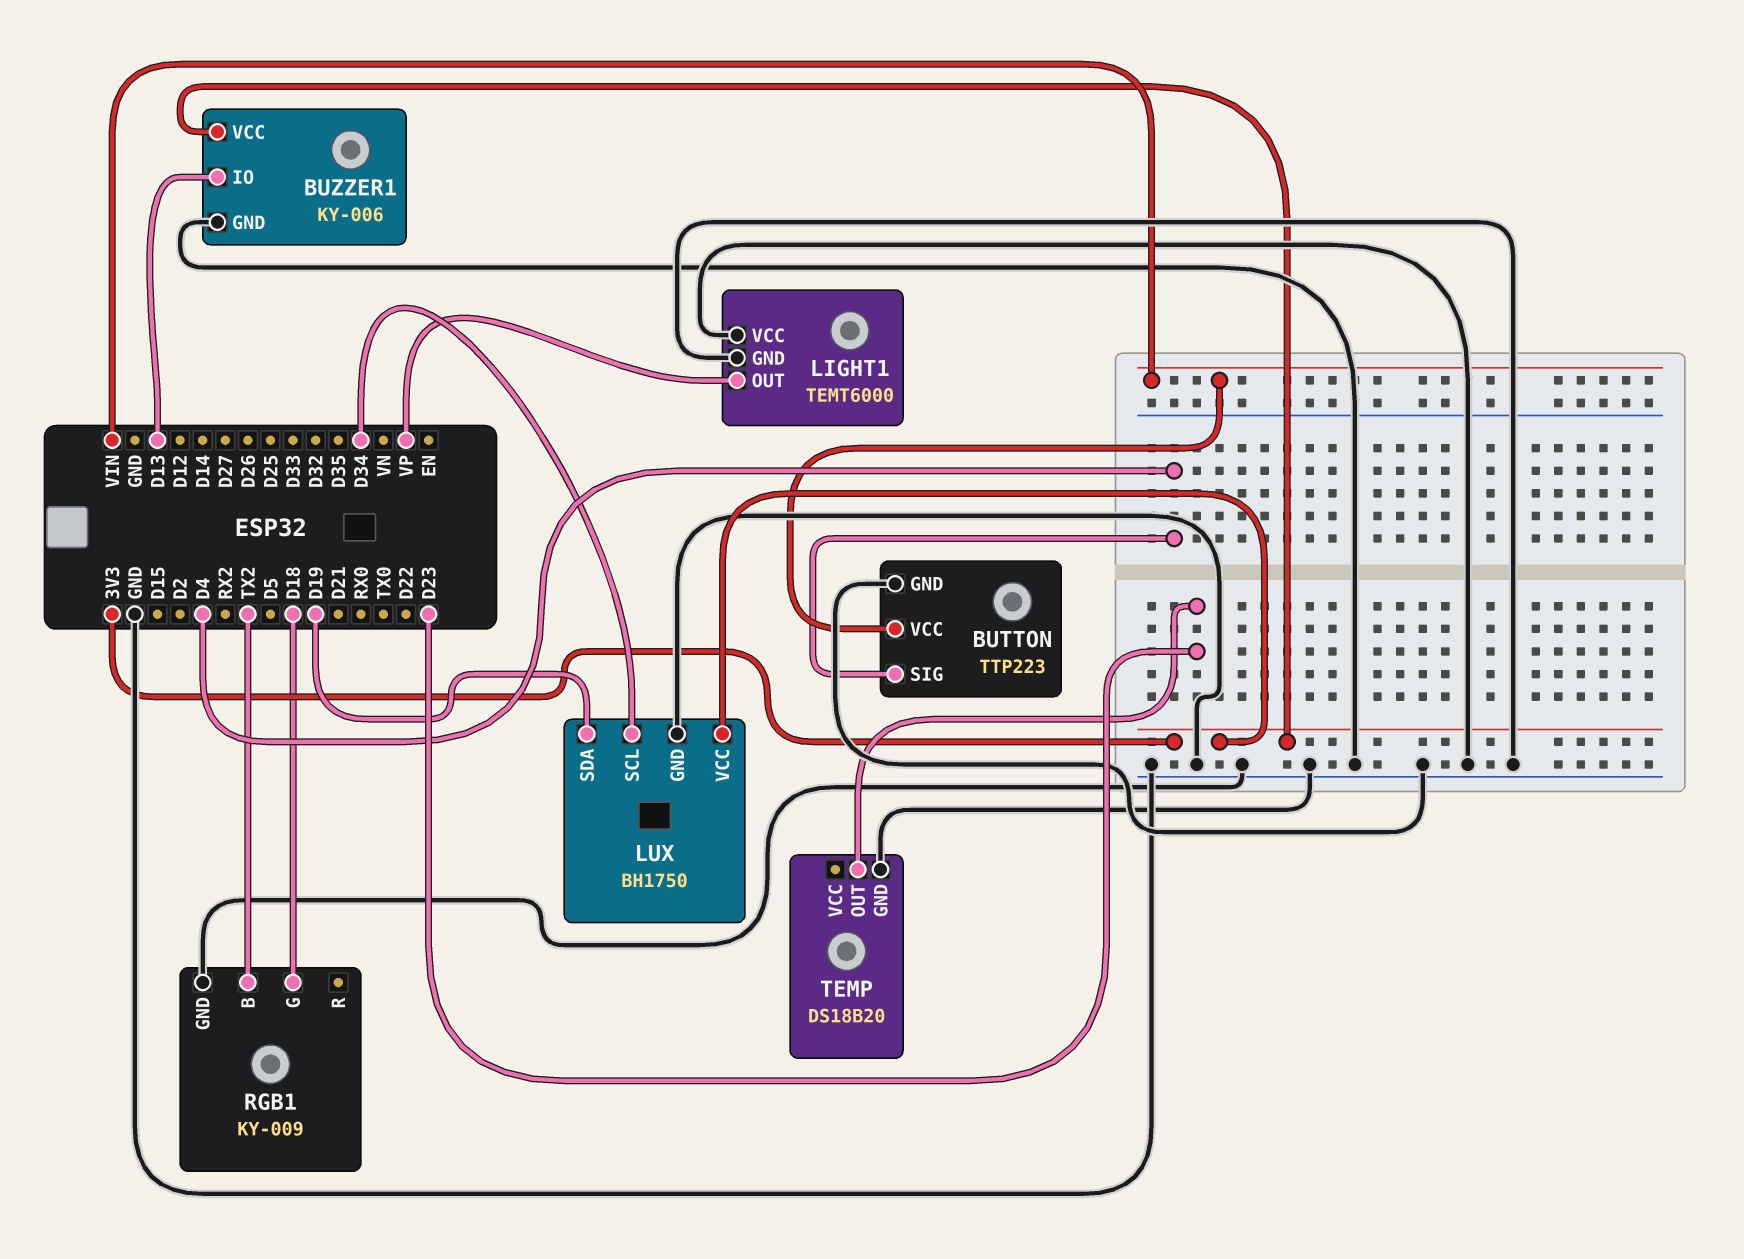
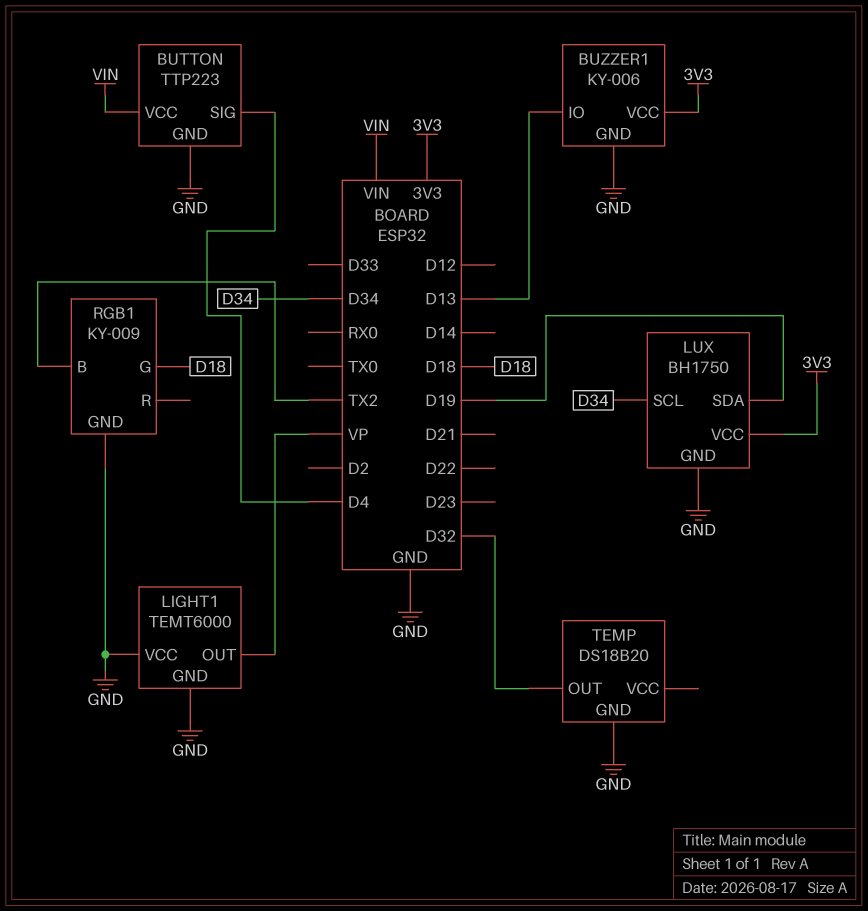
TEMP pin OUT: D23 -> D32

